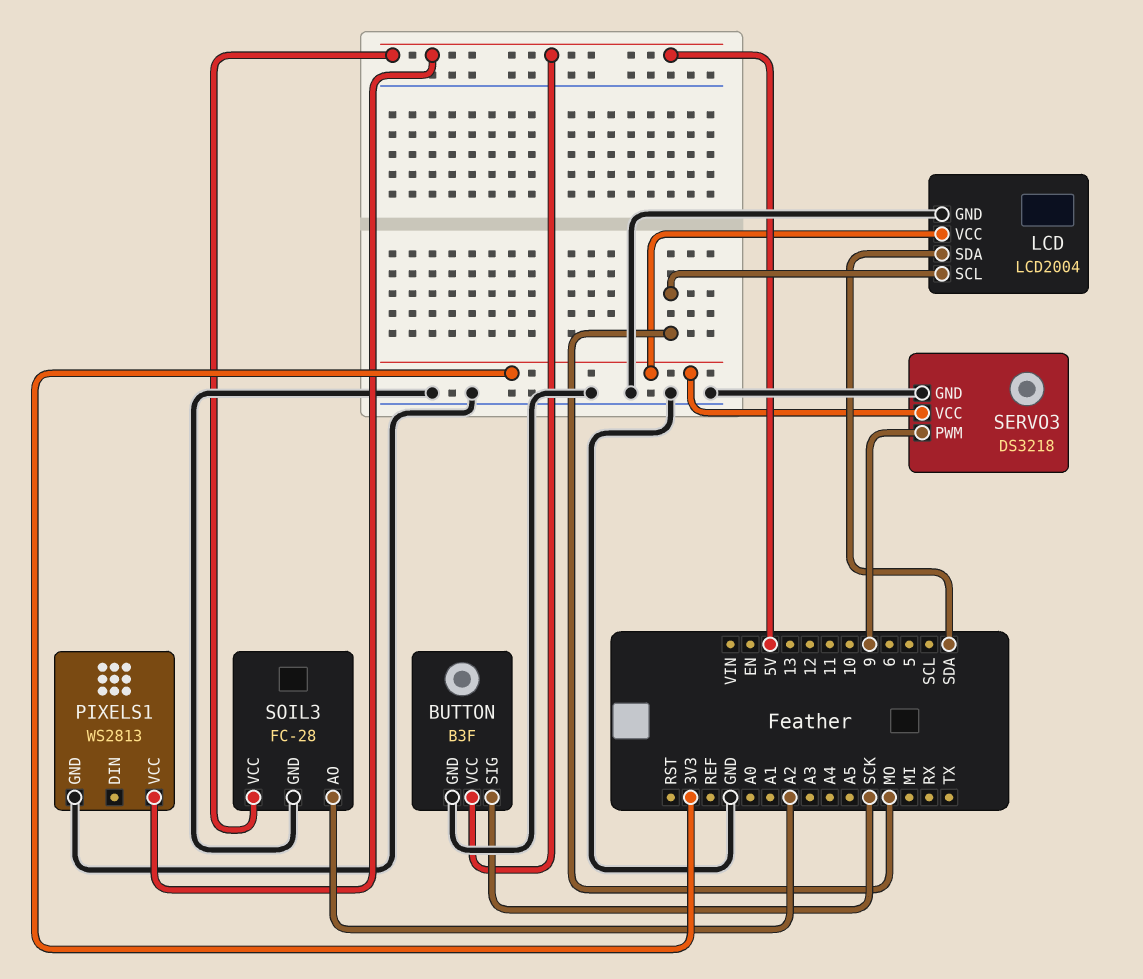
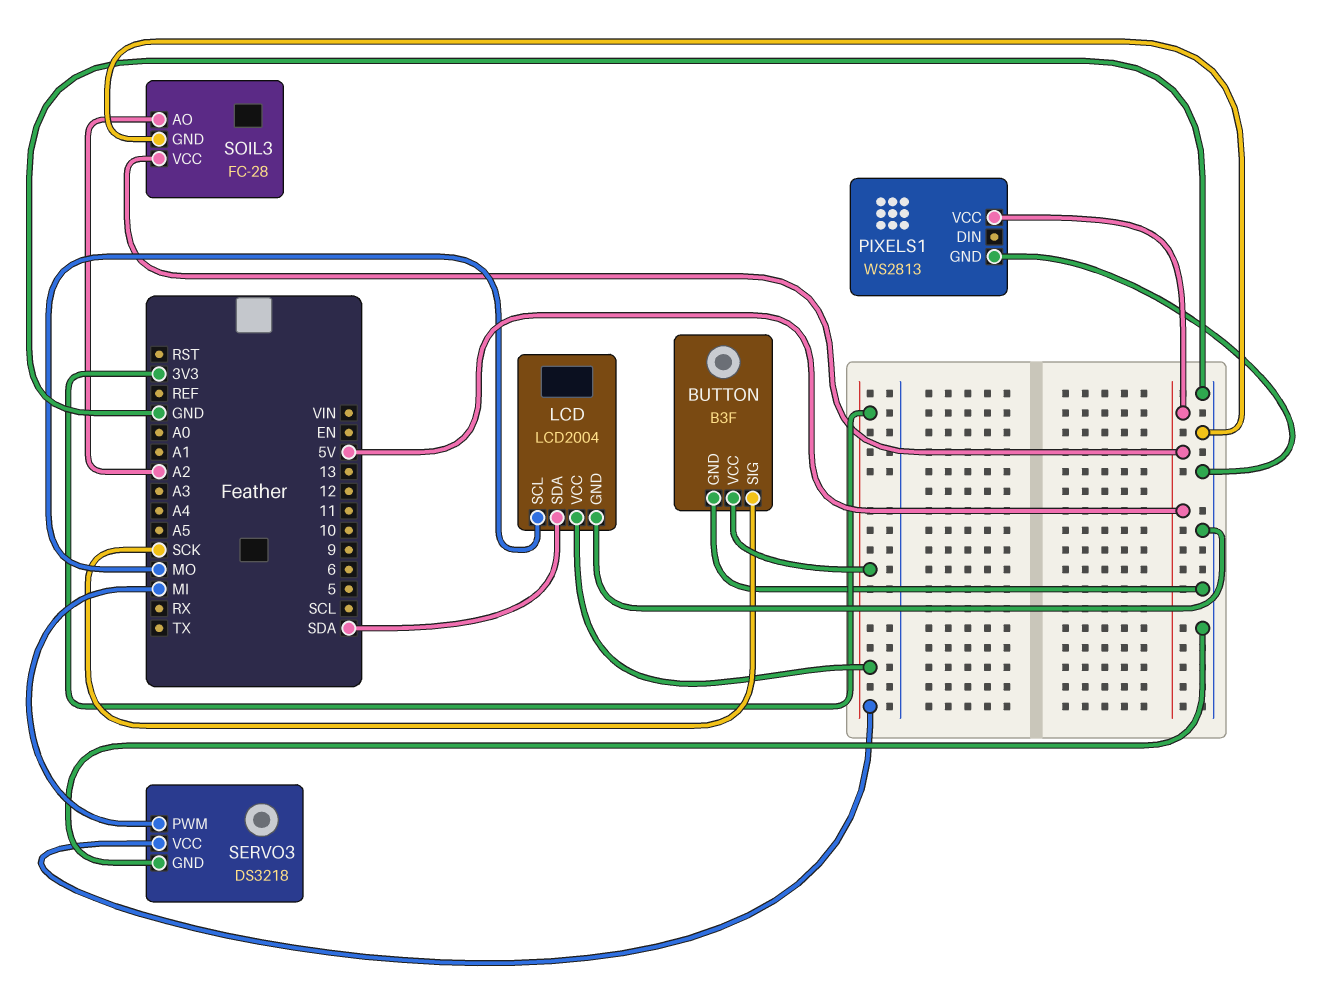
BUTTON pin VCC: 5V -> 3V3
SERVO3 pin PWM: 9 -> MI

